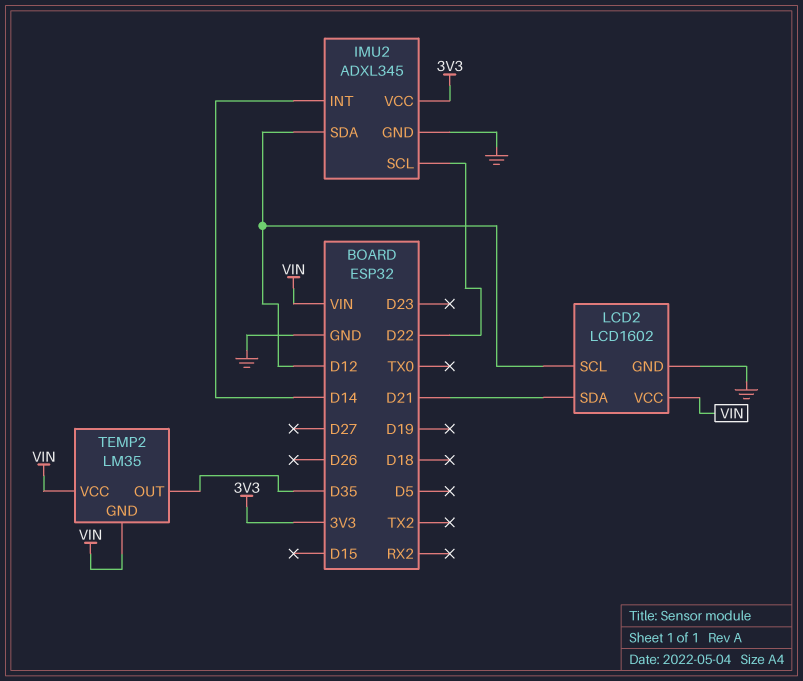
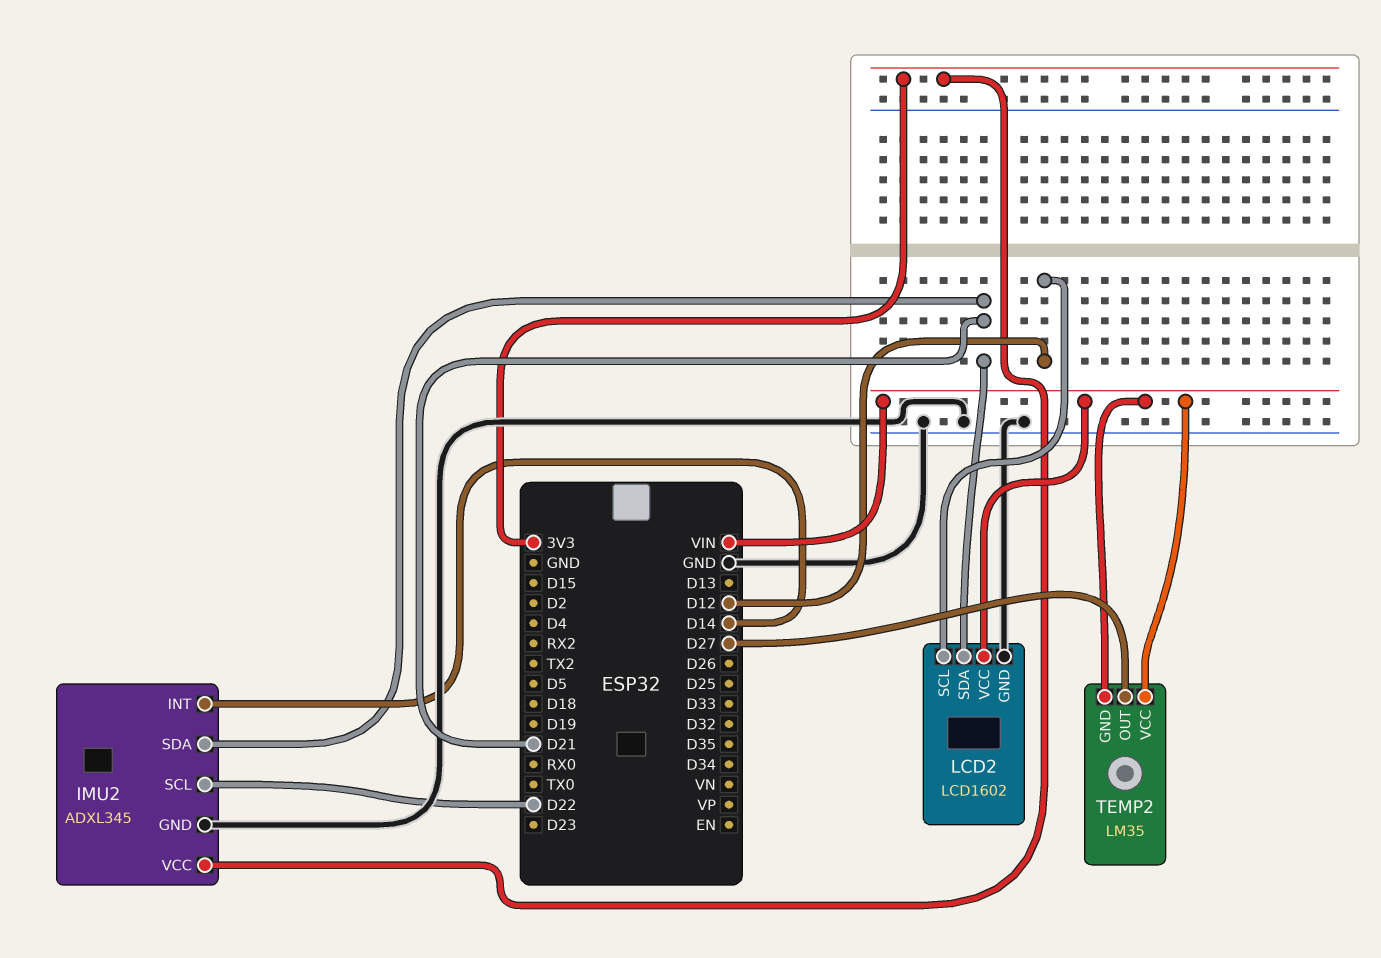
IMU2 pin SDA: D12 -> D21
TEMP2 pin OUT: D35 -> D27

